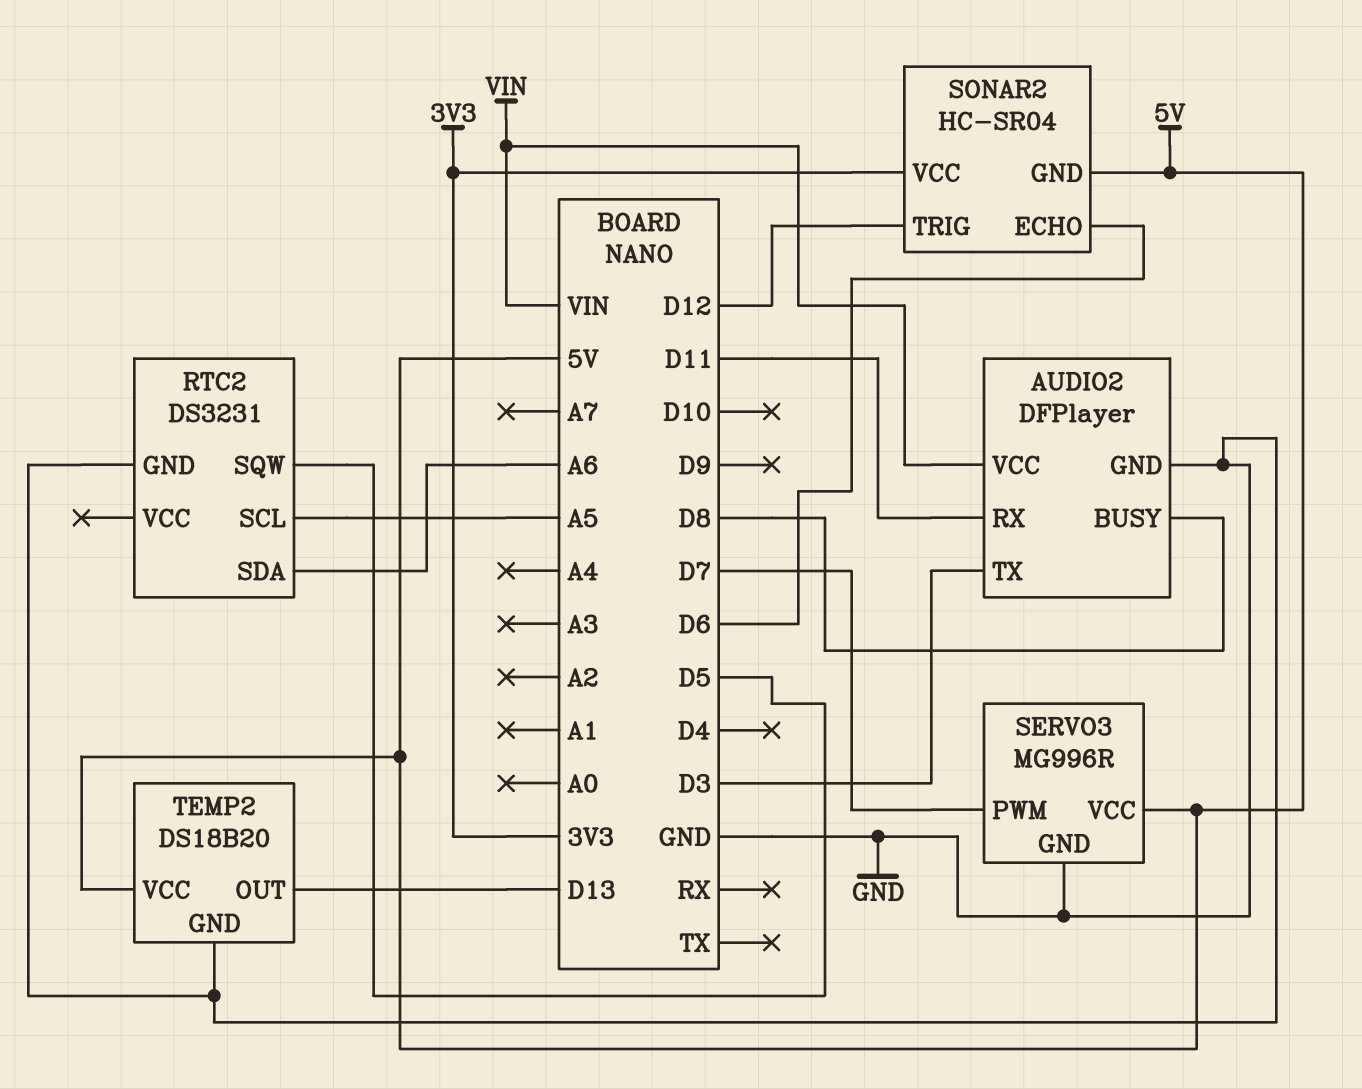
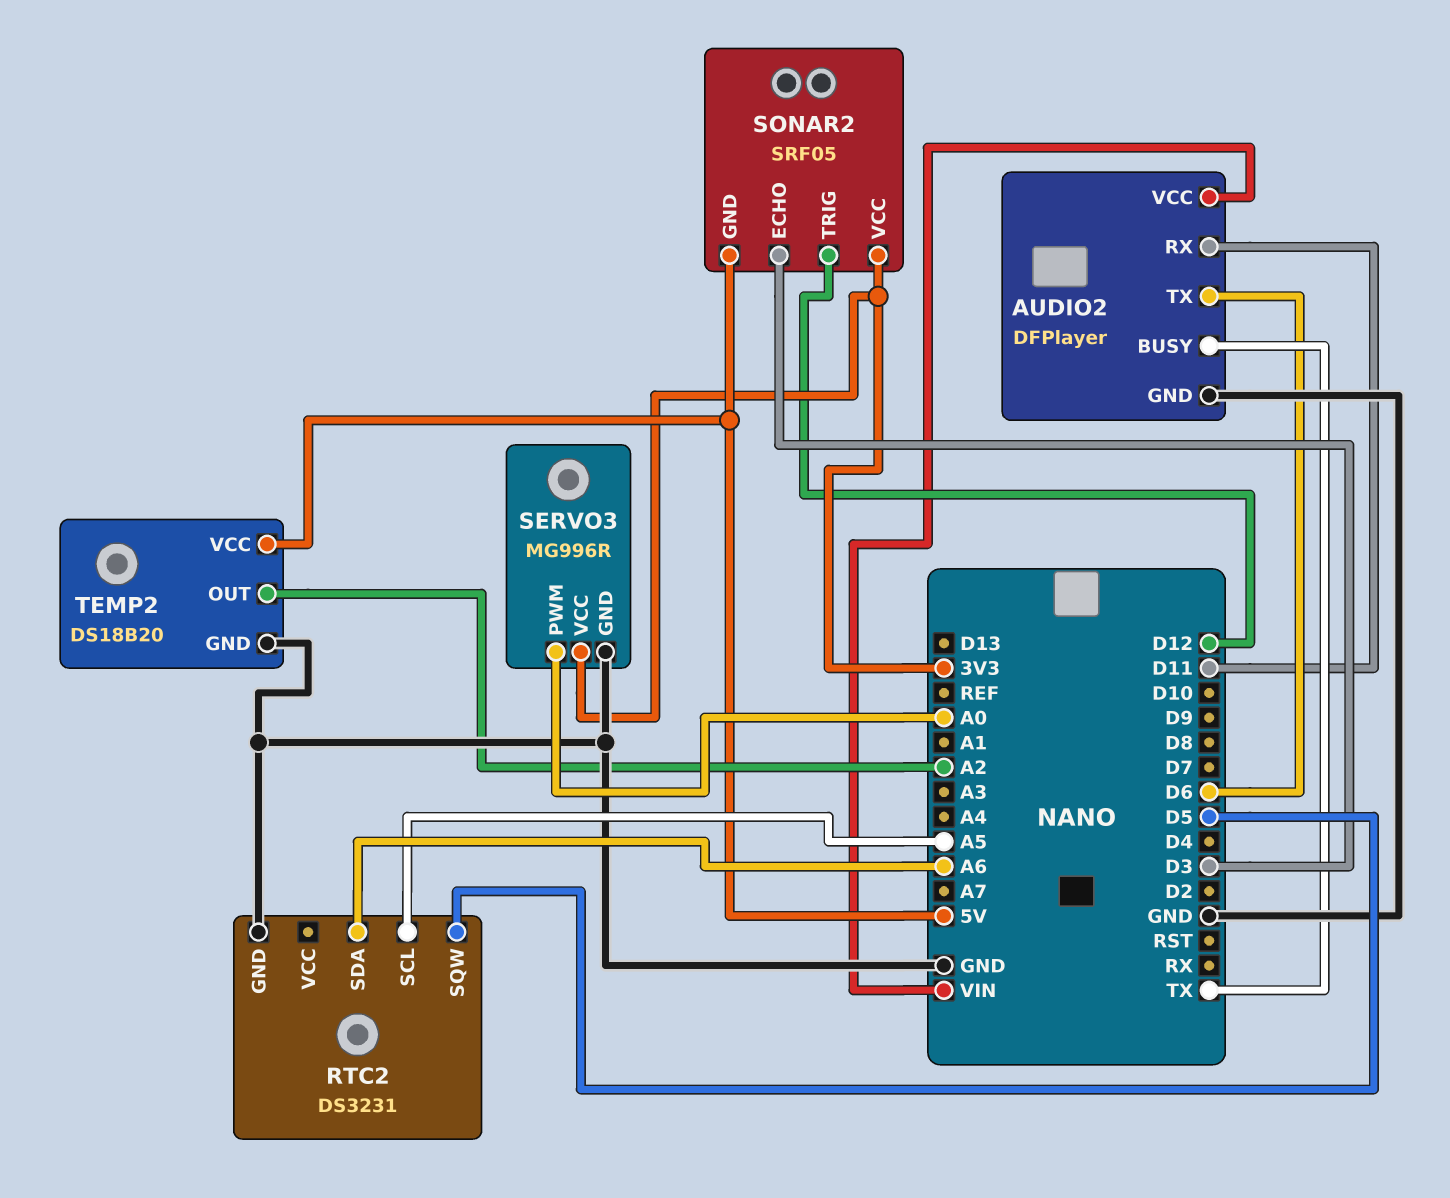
AUDIO2 pin BUSY: D8 -> TX
AUDIO2 pin TX: D3 -> D6
SERVO3 pin PWM: D7 -> A0
SERVO3 pin VCC: 5V -> 3V3
SONAR2: HC-SR04 -> SRF05
SONAR2 pin ECHO: D6 -> D3
TEMP2 pin OUT: D13 -> A2

